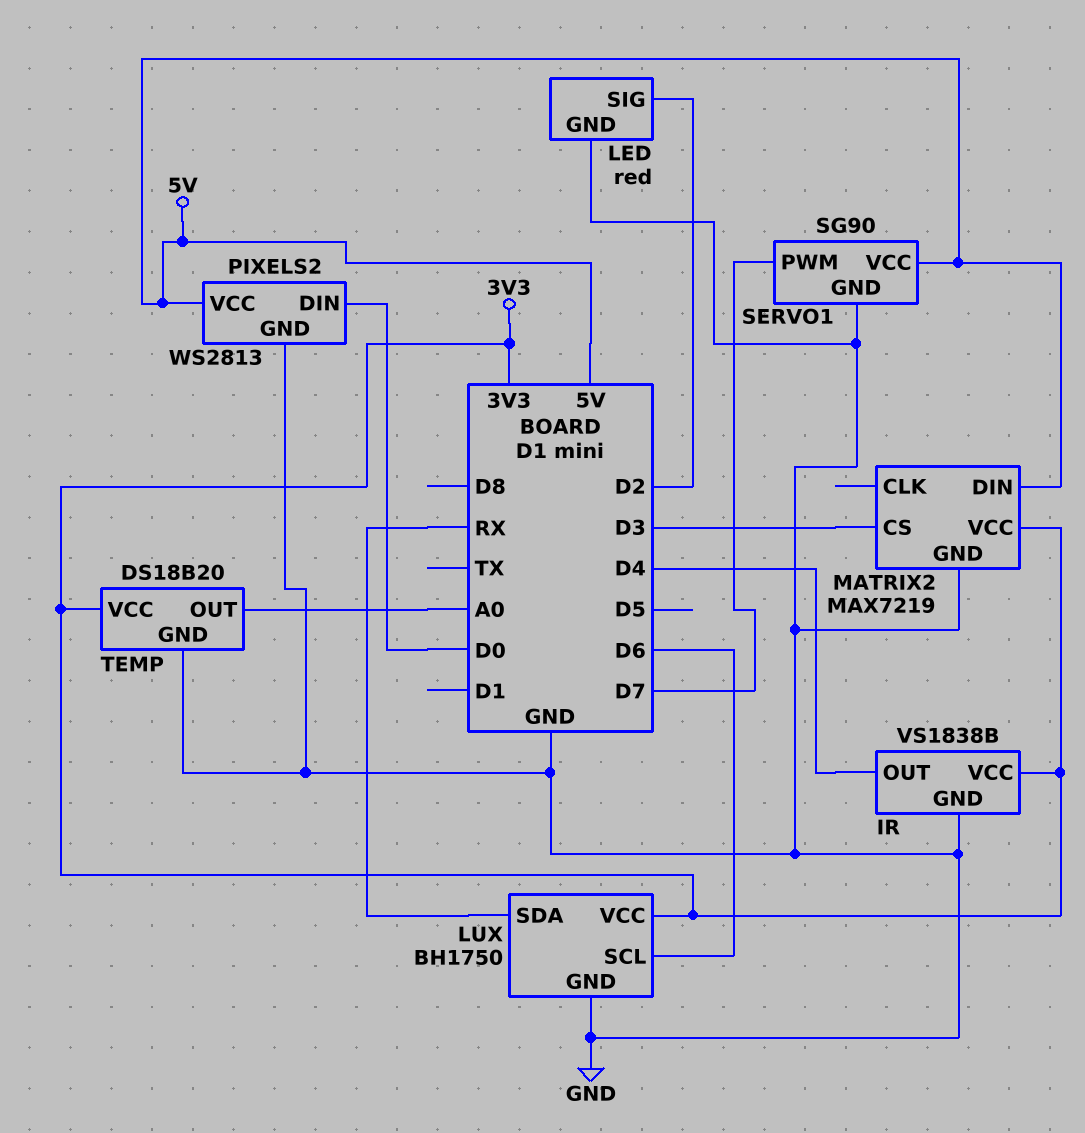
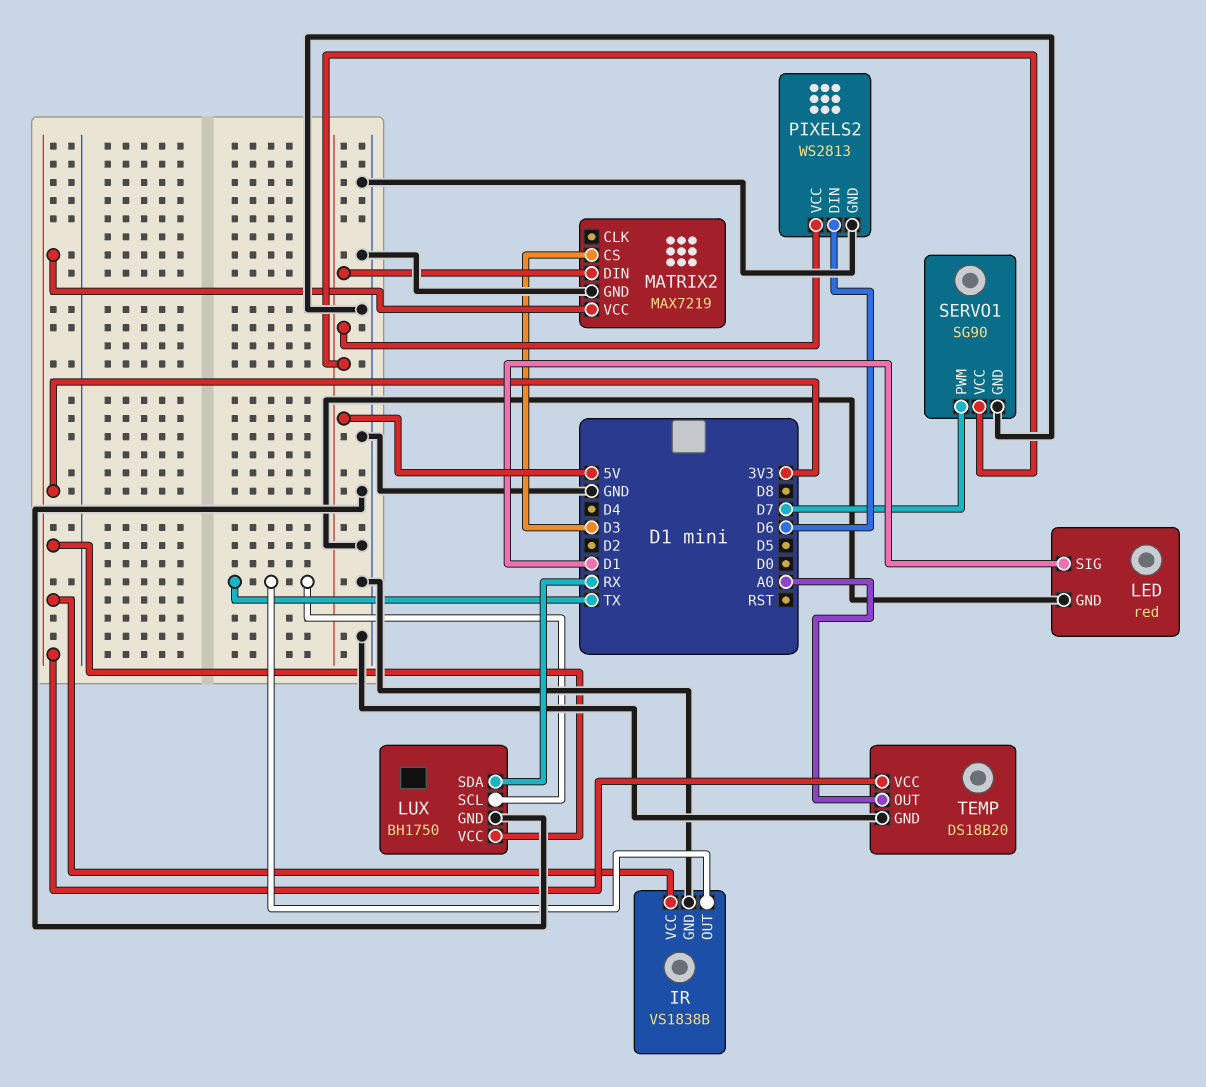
IR pin OUT: D4 -> TX
LED pin SIG: D2 -> D1
LUX pin SCL: D6 -> TX
PIXELS2 pin DIN: D0 -> D6

